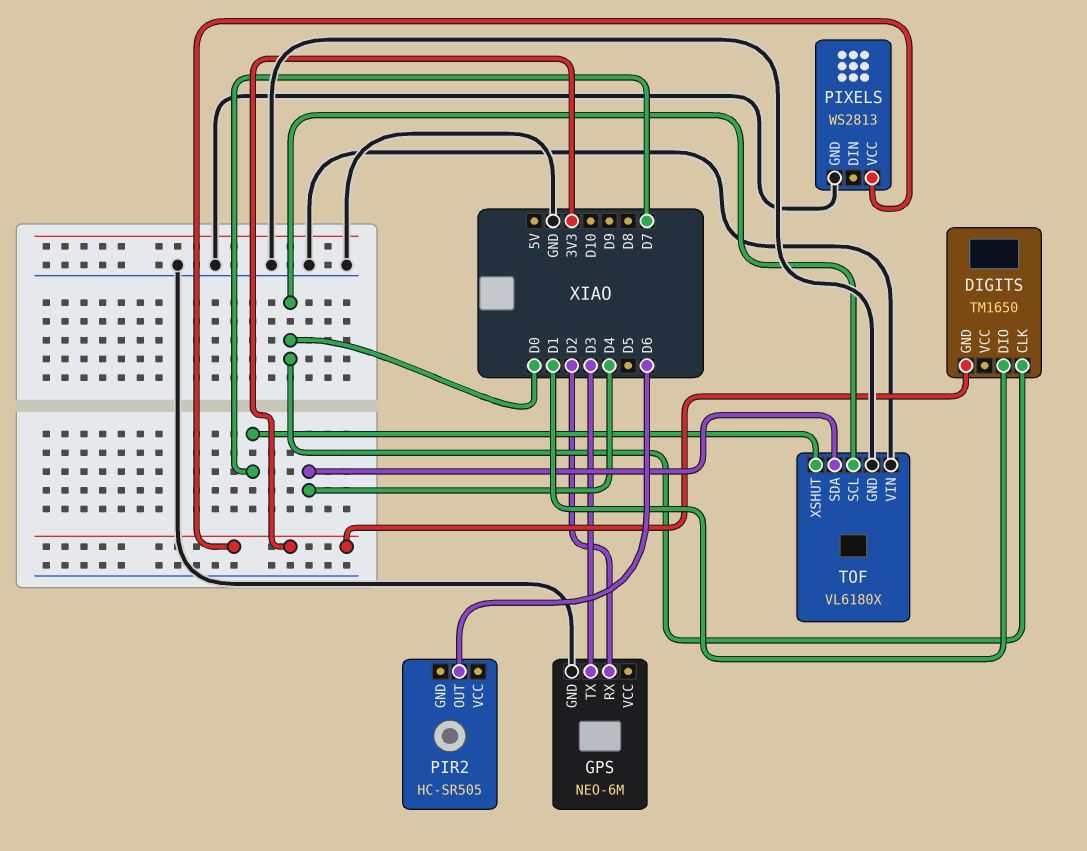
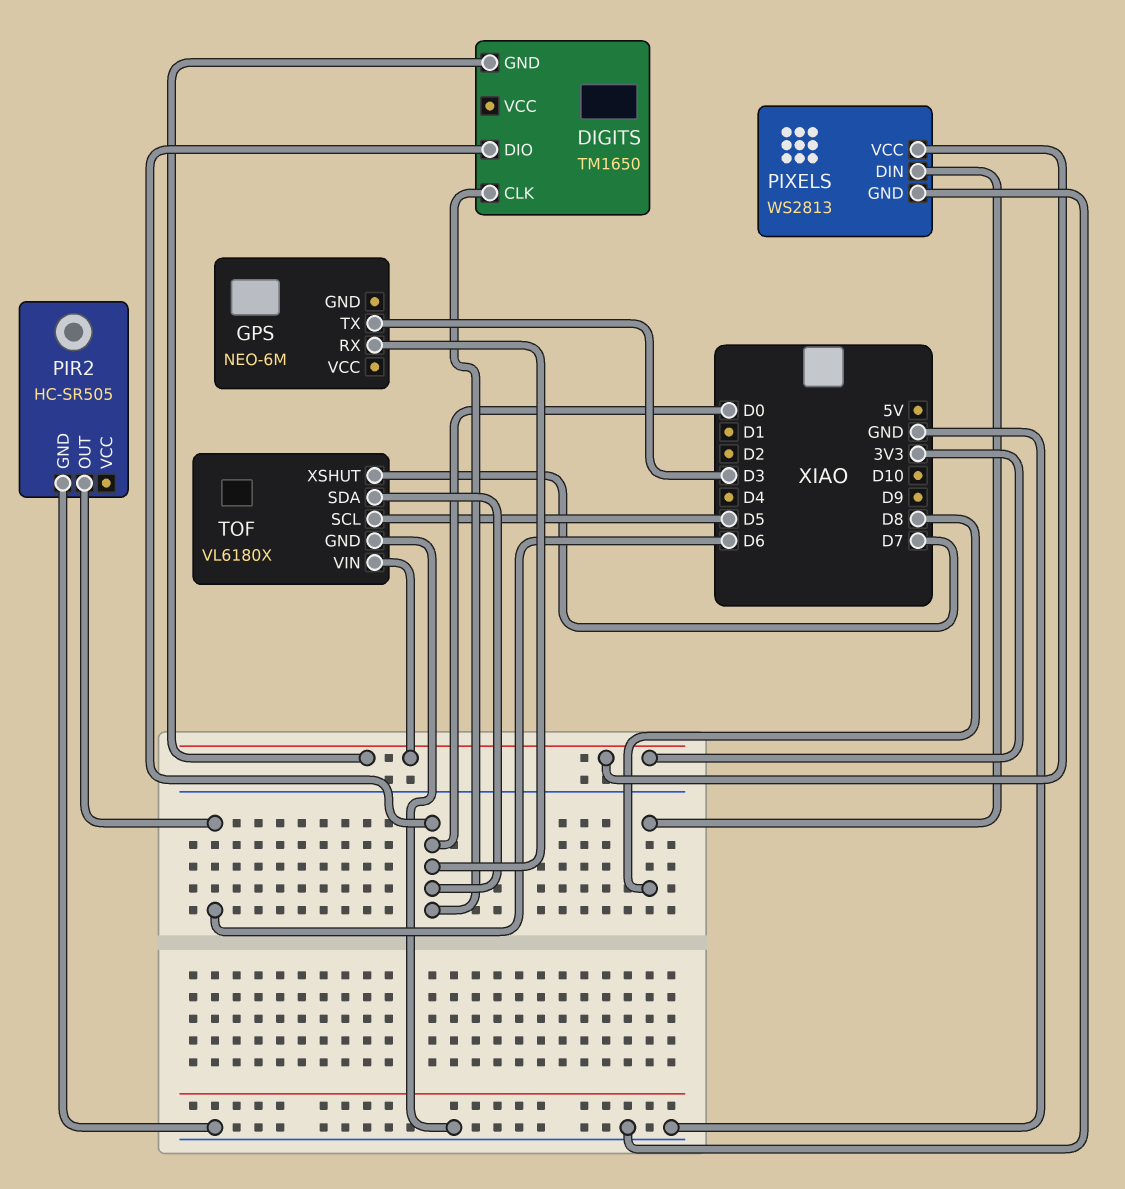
DIGITS pin DIO: D1 -> D0
GPS pin GND: GND -> none
GPS pin RX: D2 -> D0
PIR2 pin GND: none -> GND
PIXELS pin DIN: none -> D8
TOF pin SCL: D0 -> D5
TOF pin SDA: D4 -> D0
TOF pin VIN: GND -> 3V3

